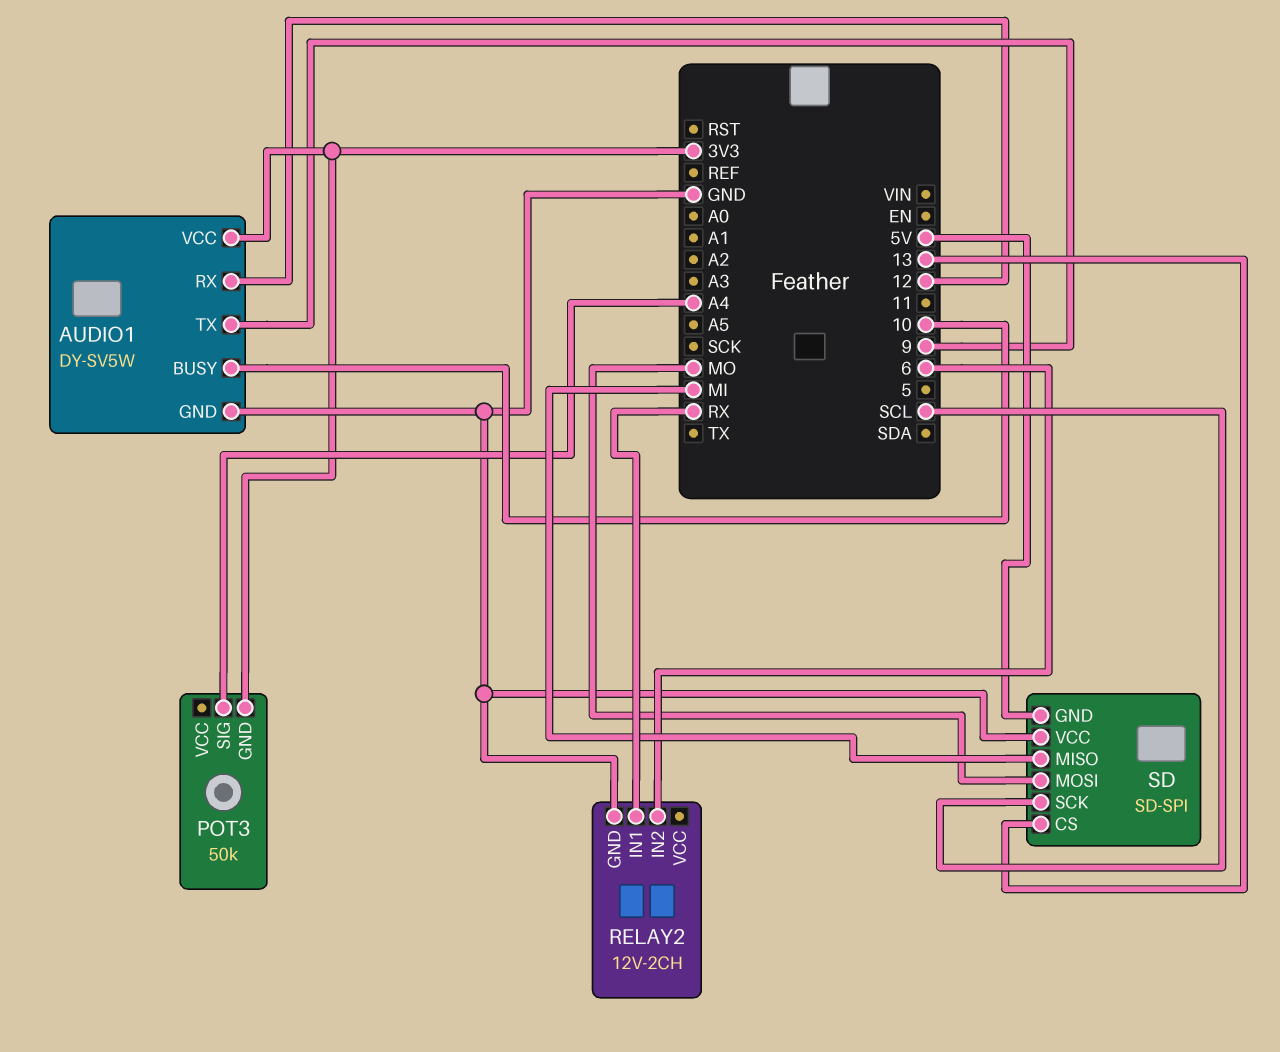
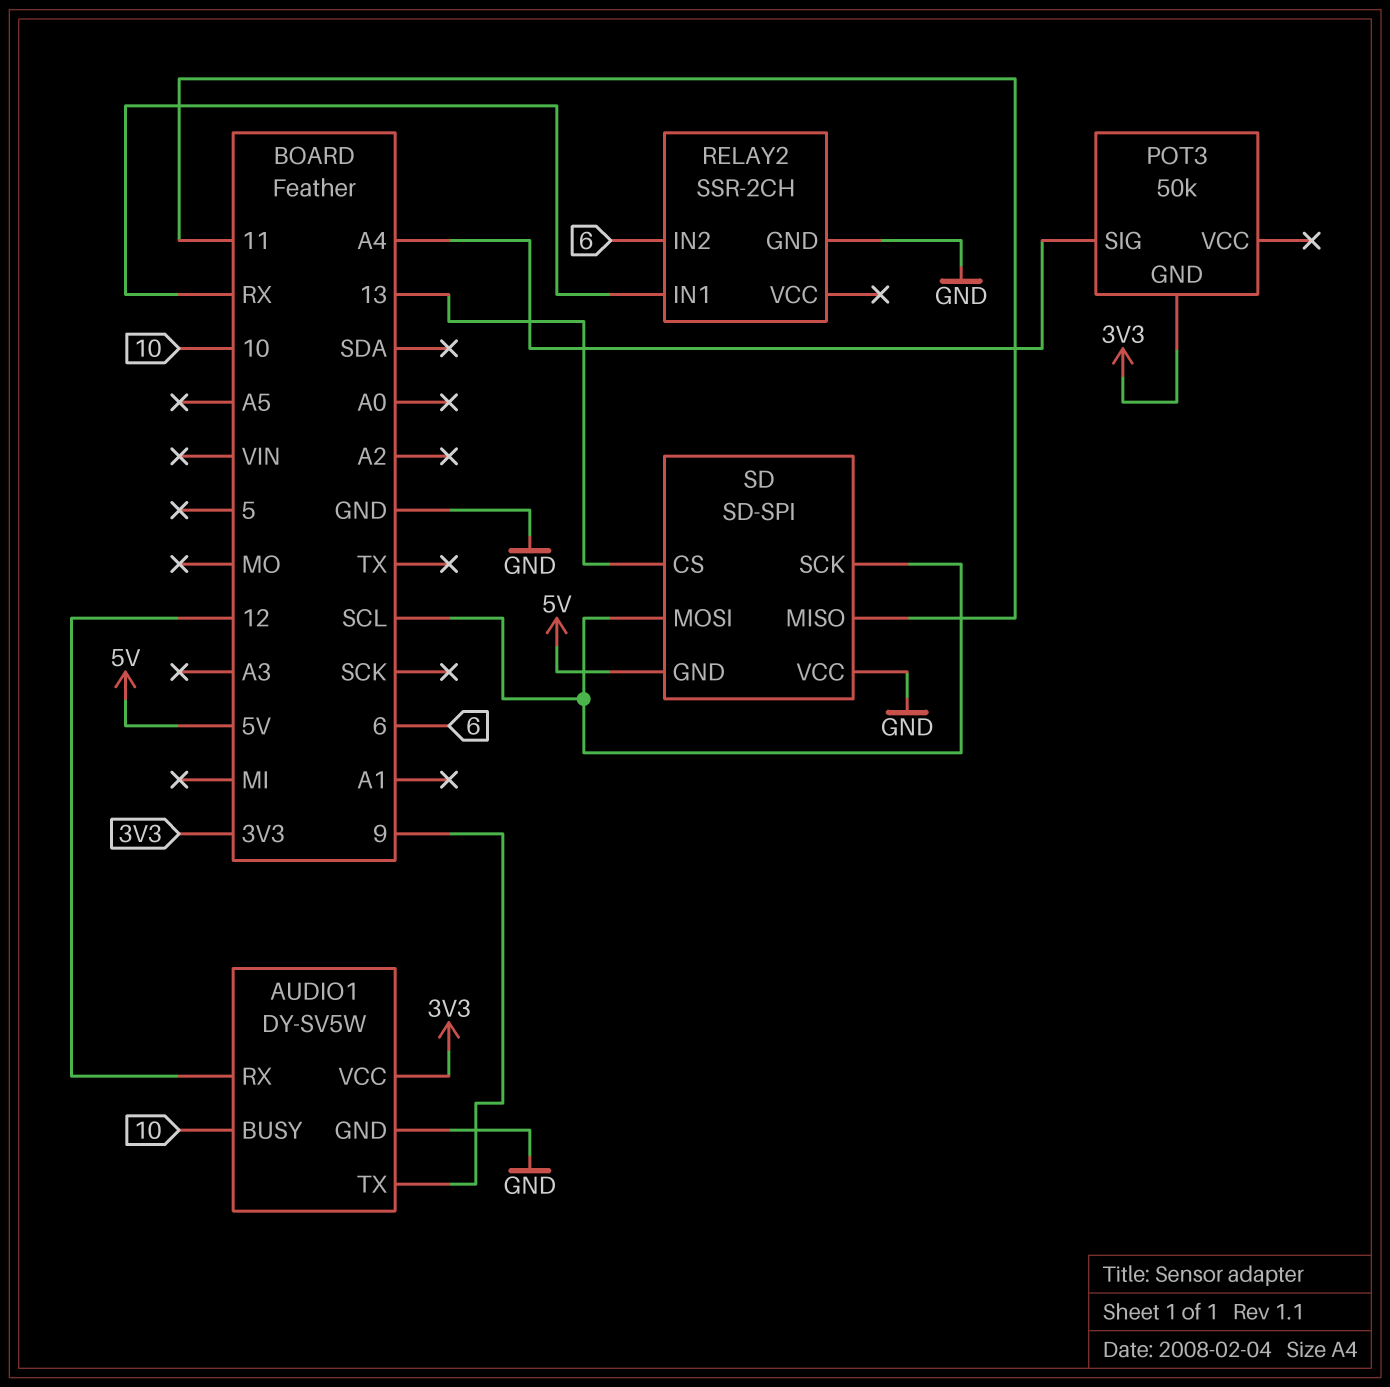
RELAY2: 12V-2CH -> SSR-2CH
SD pin MISO: MI -> 11
SD pin MOSI: MO -> SCL

